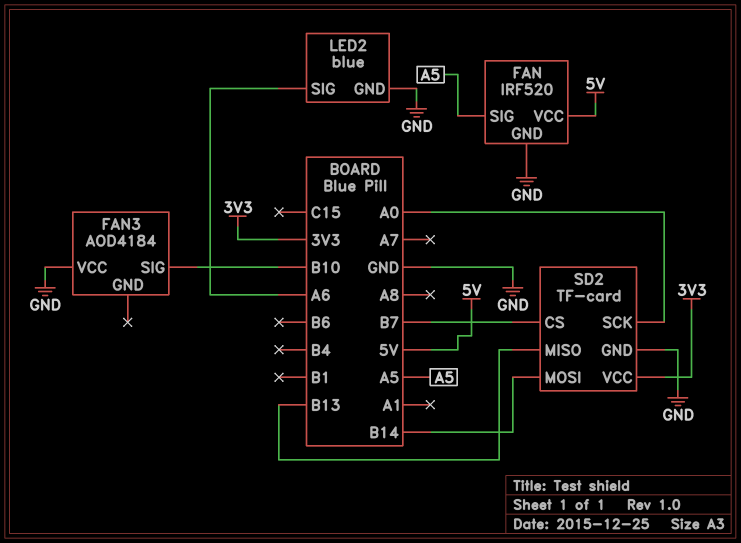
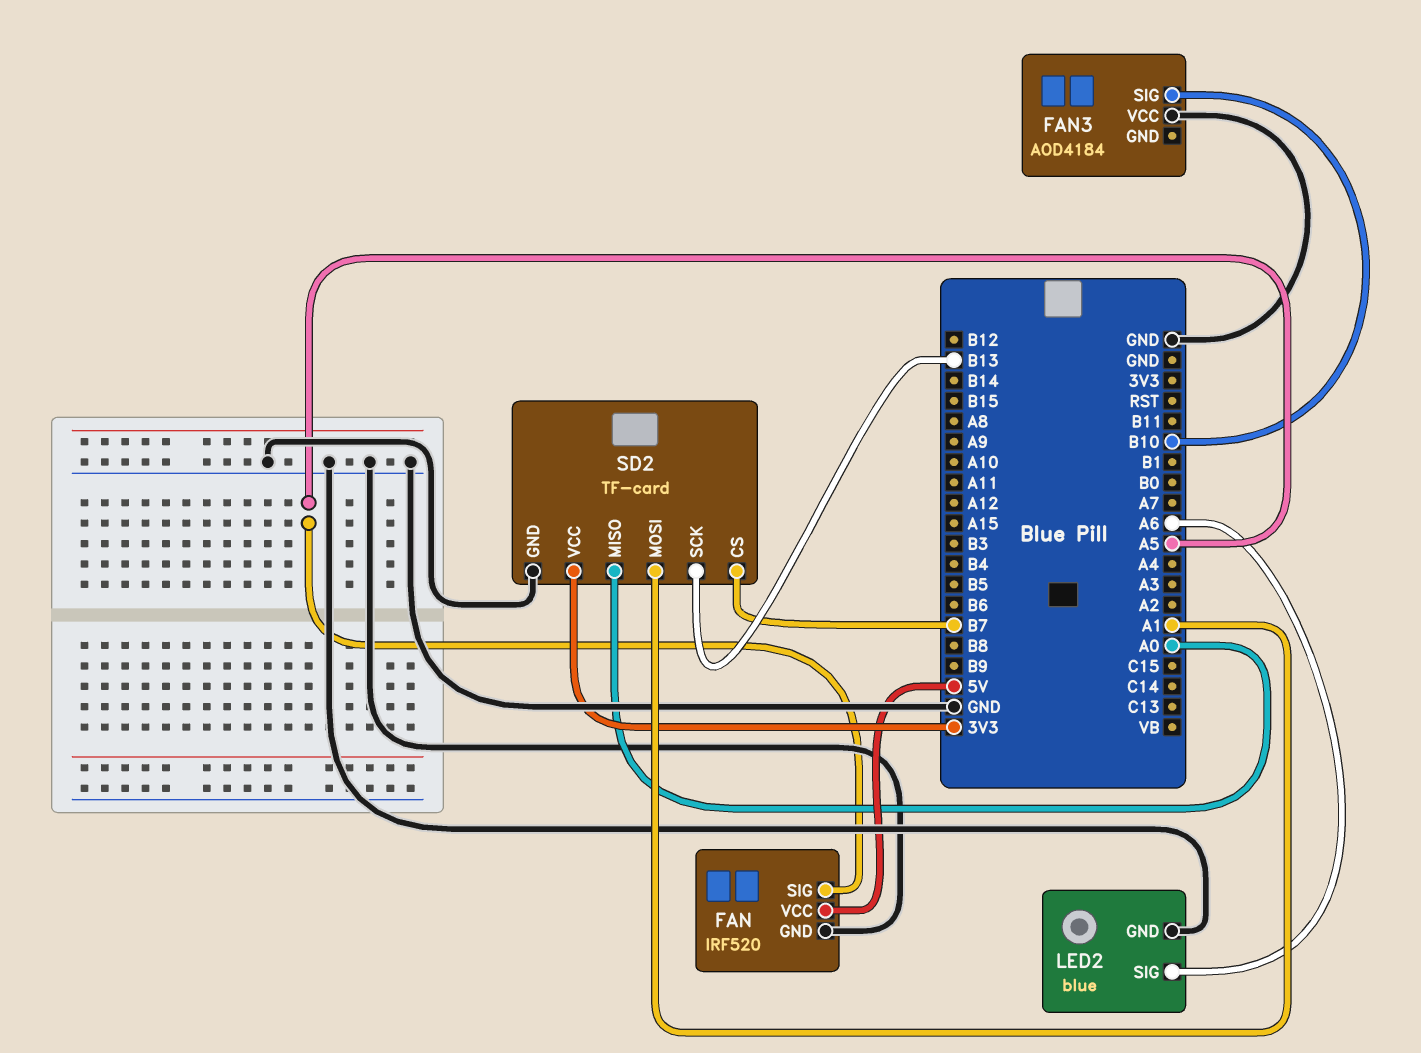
SD2 pin MISO: B13 -> A0
SD2 pin MOSI: B14 -> A1
SD2 pin SCK: A0 -> B13

